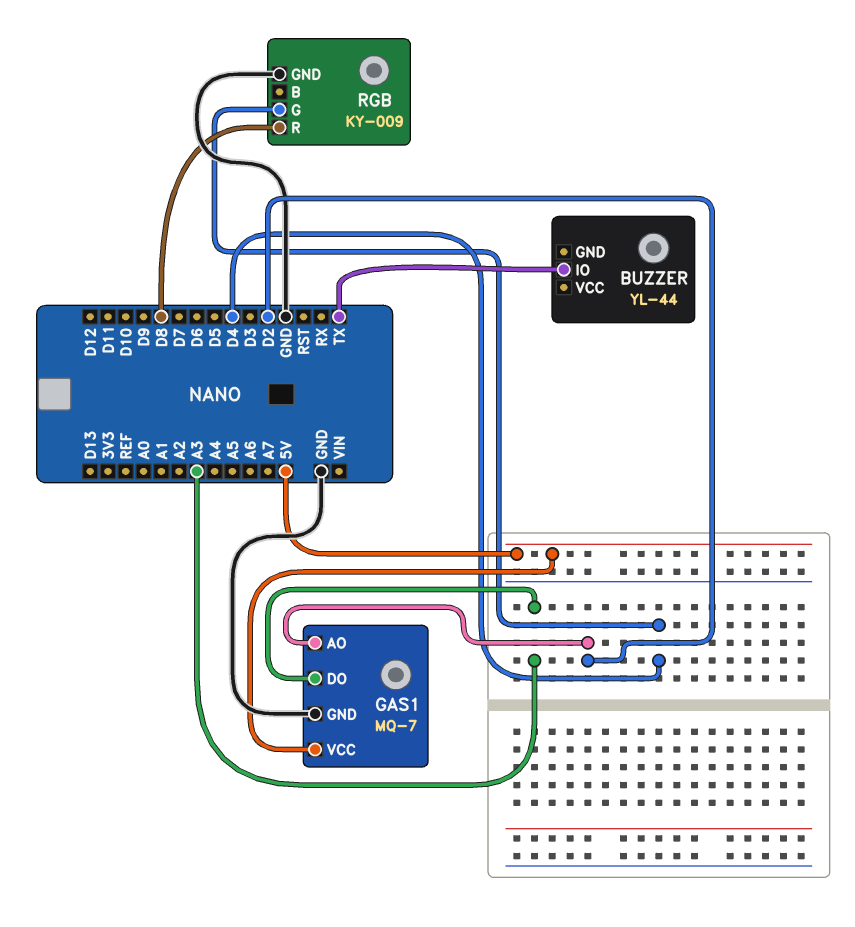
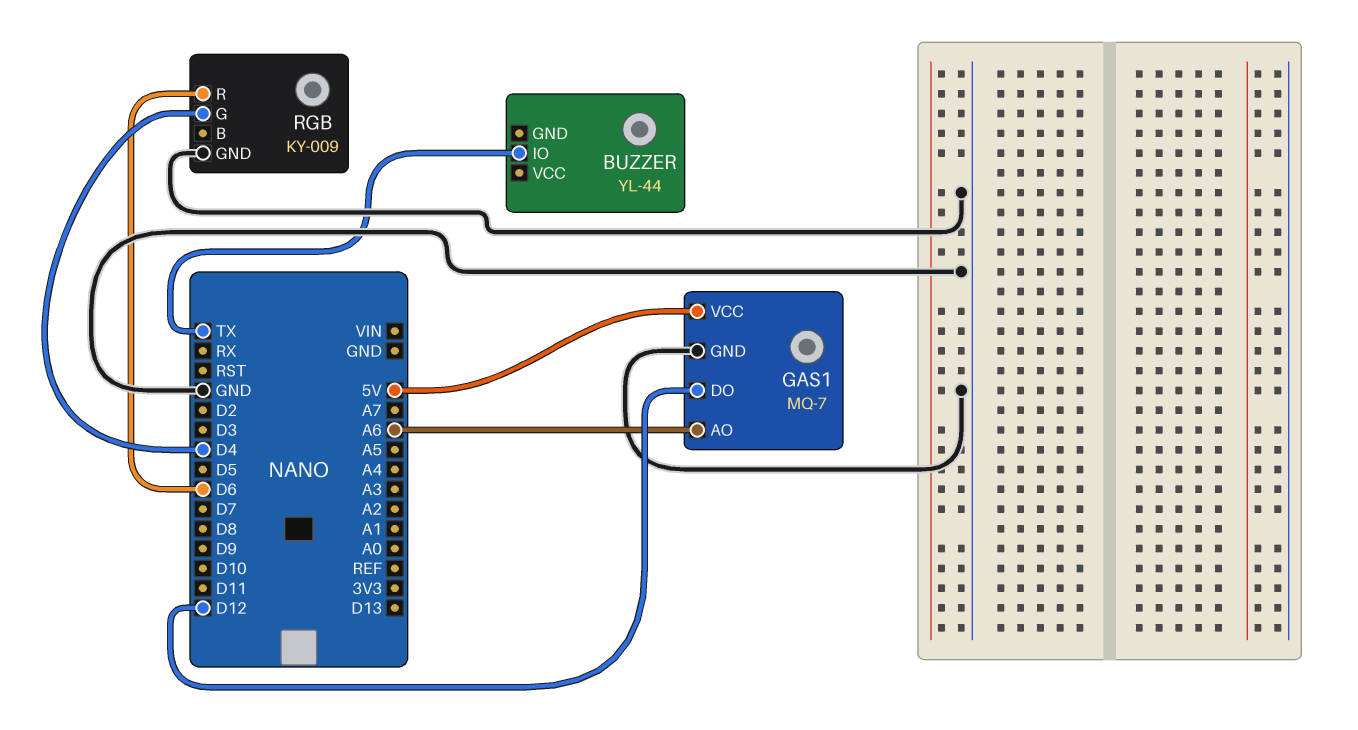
GAS1 pin AO: D2 -> A6
GAS1 pin DO: A3 -> D12
RGB pin R: D8 -> D6

